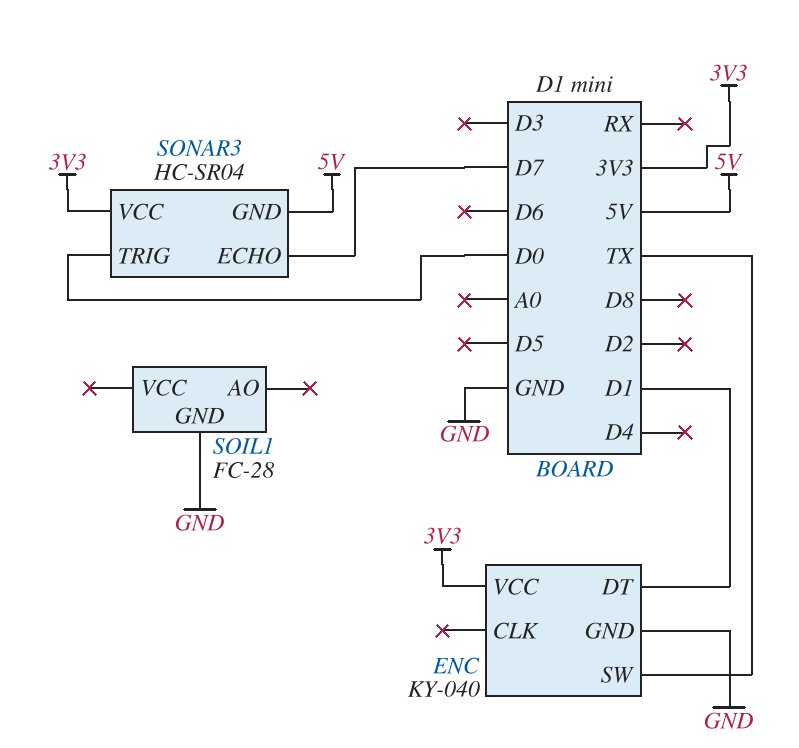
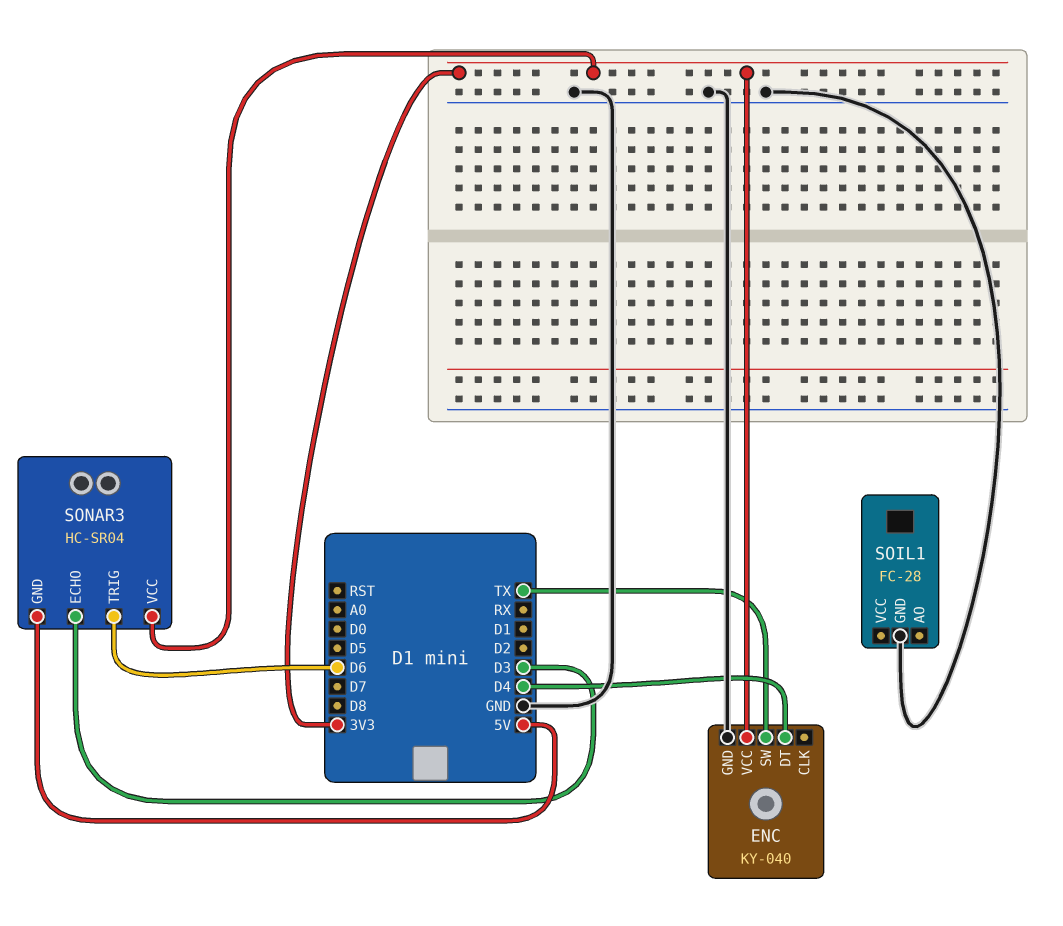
ENC pin DT: D1 -> D4
SONAR3 pin ECHO: D7 -> D3
SONAR3 pin TRIG: D0 -> D6

